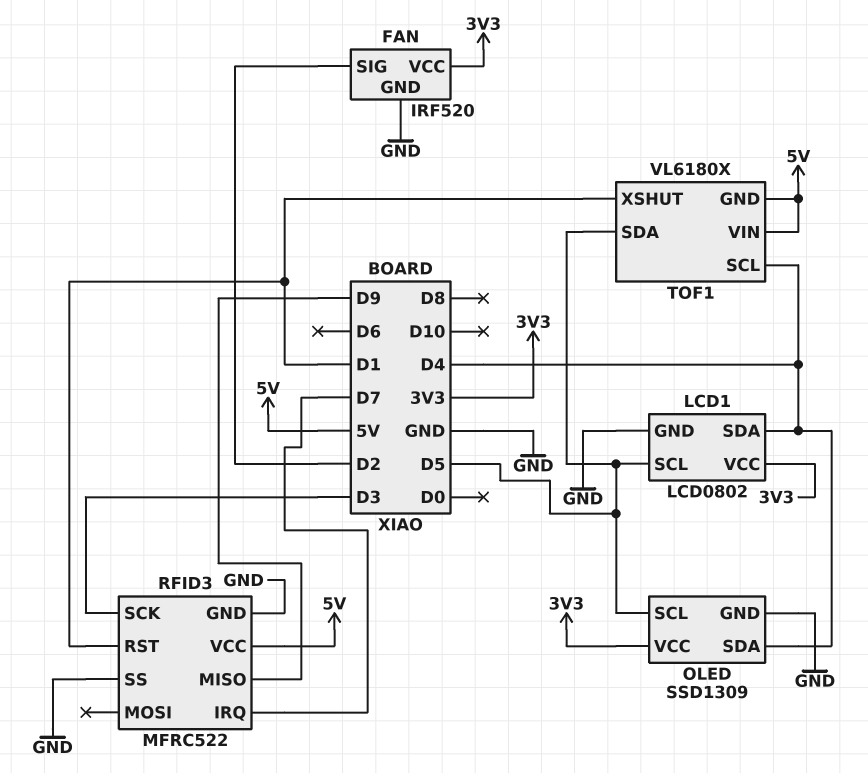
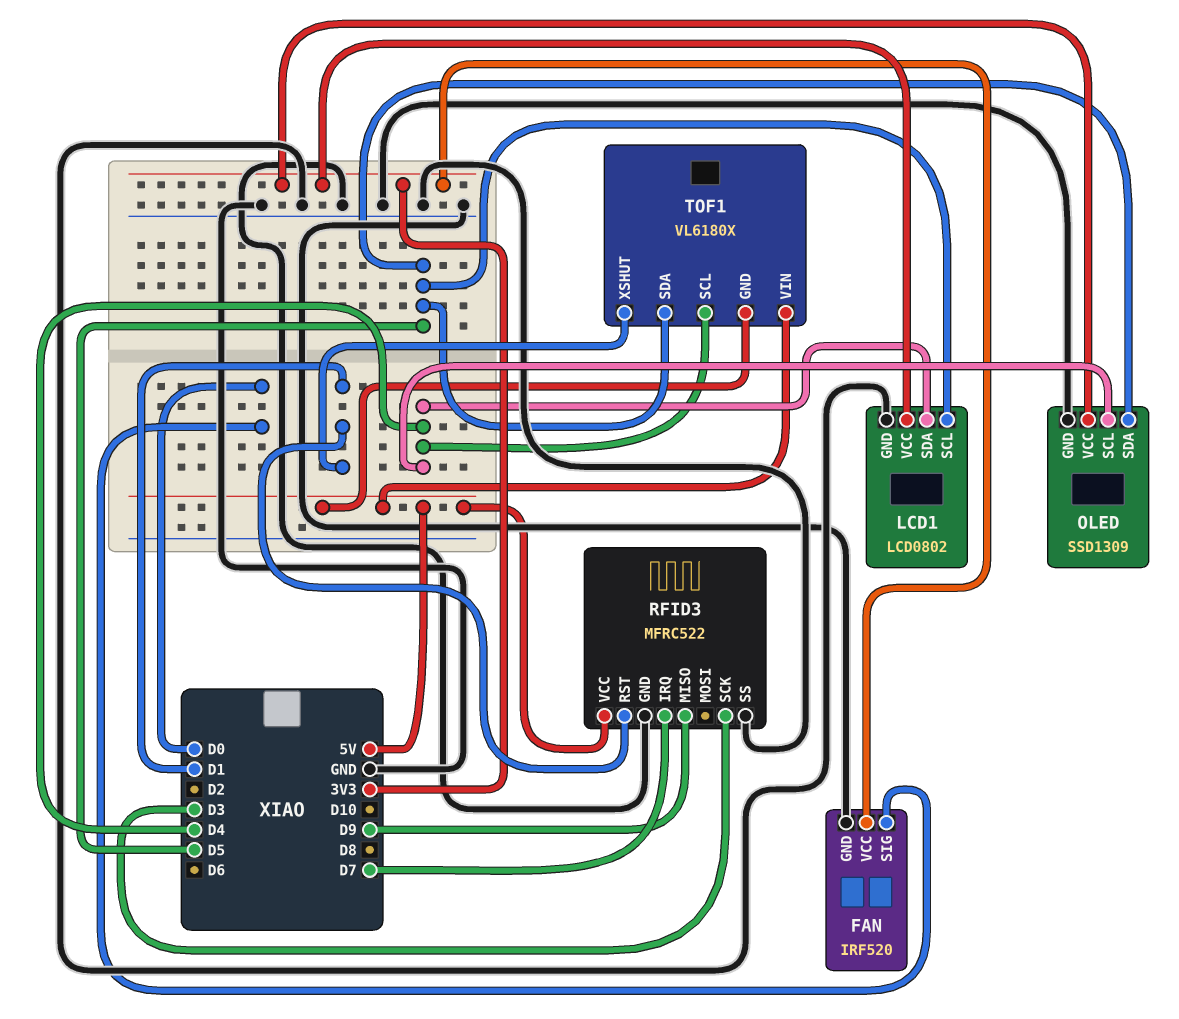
FAN pin SIG: D2 -> D0
OLED pin SCL: D5 -> D4
OLED pin SDA: D4 -> D5

